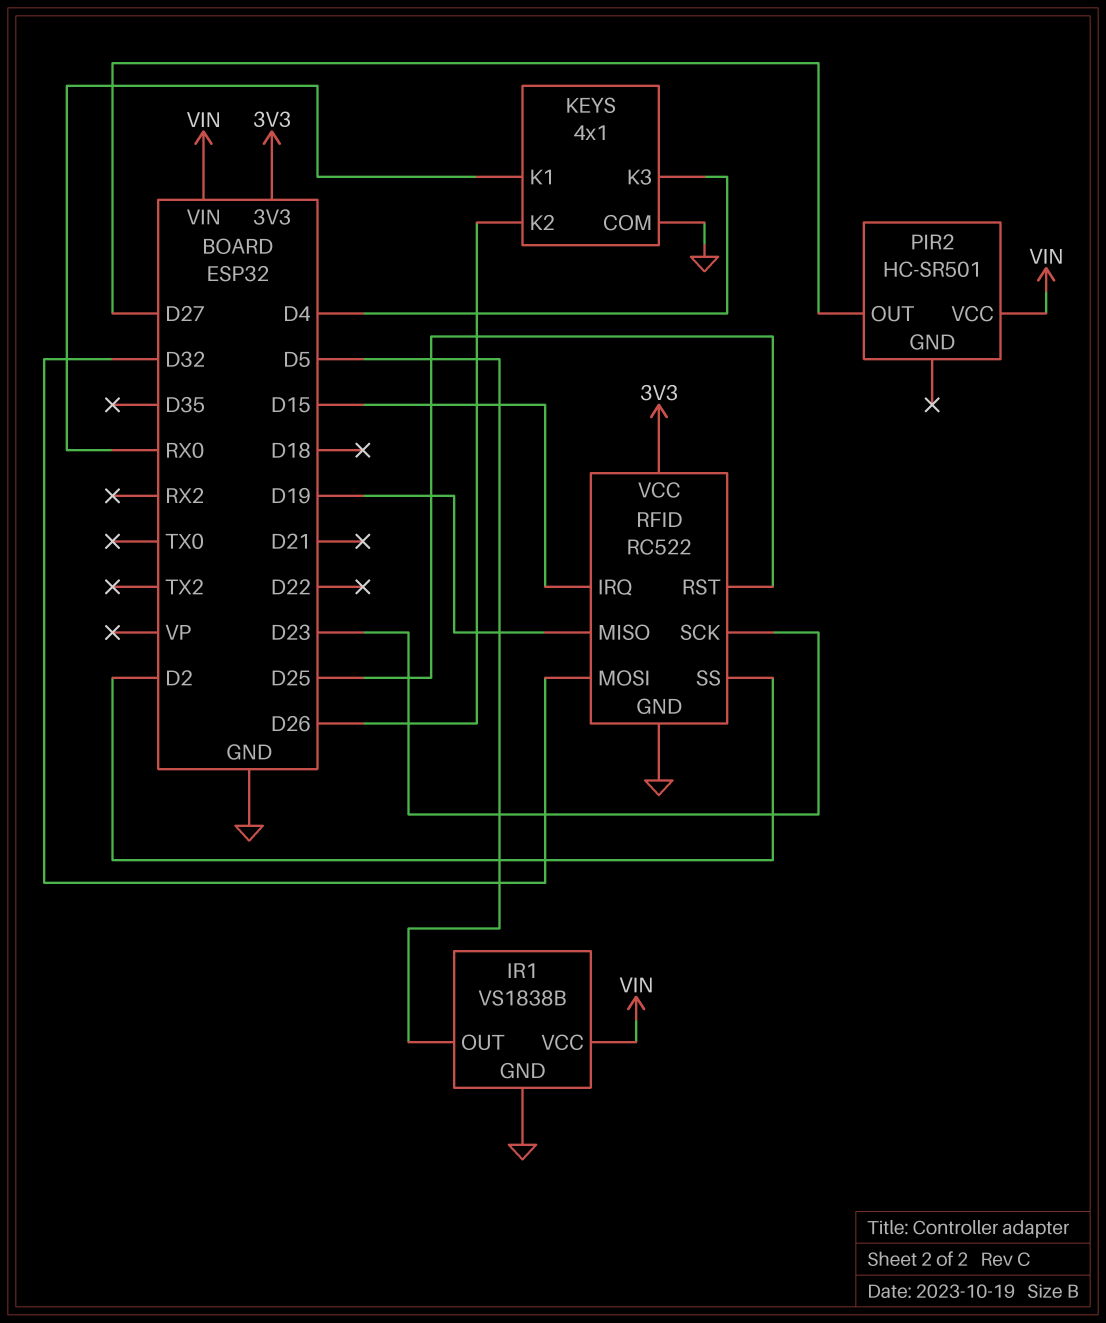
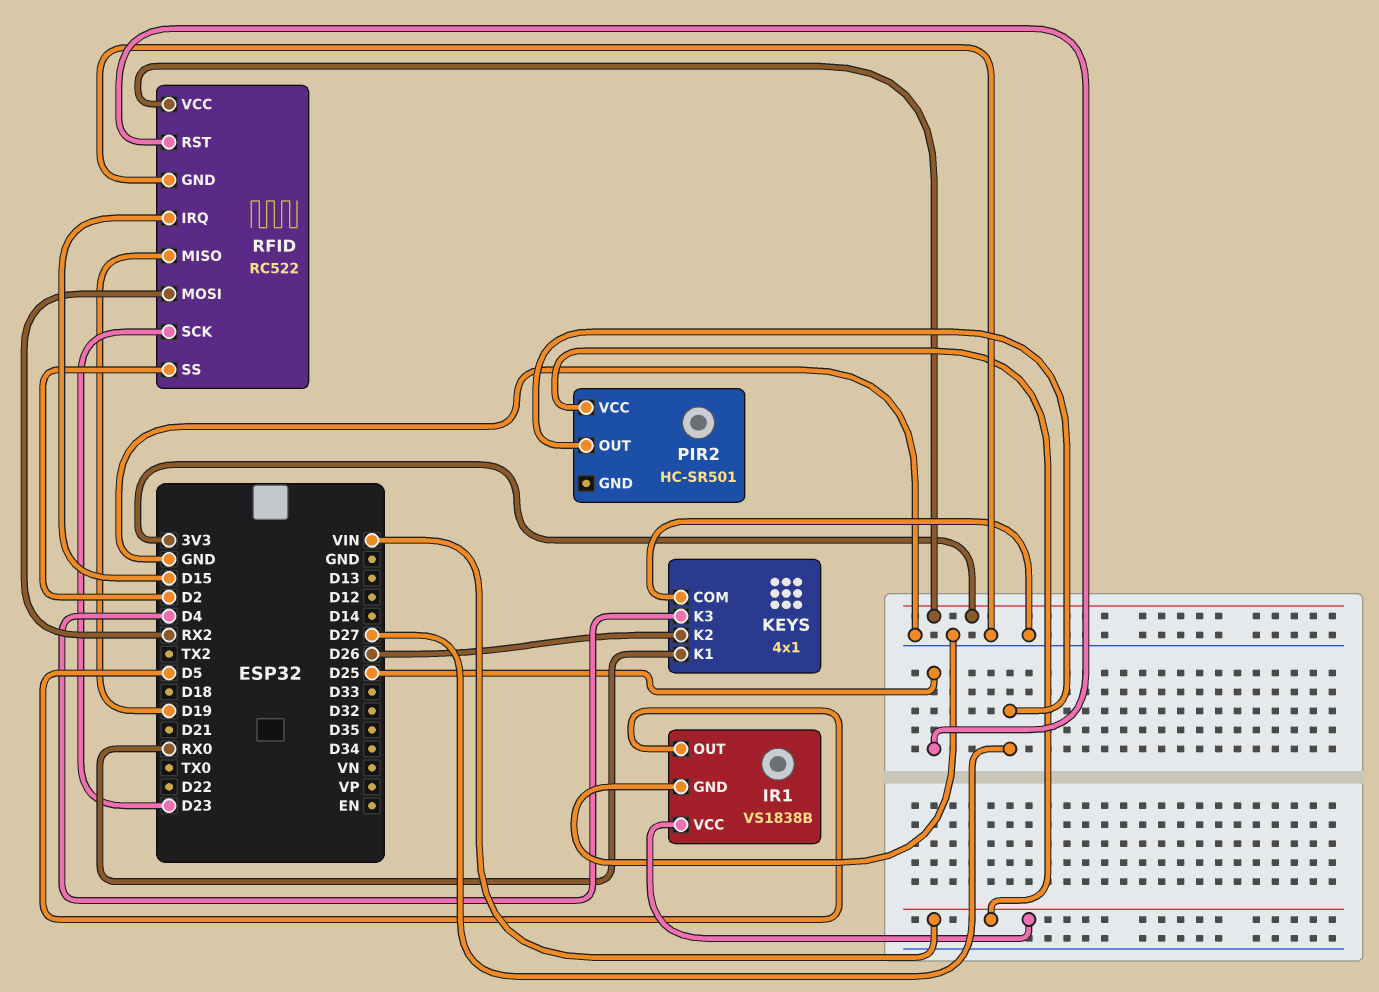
RFID pin MOSI: D32 -> RX2

